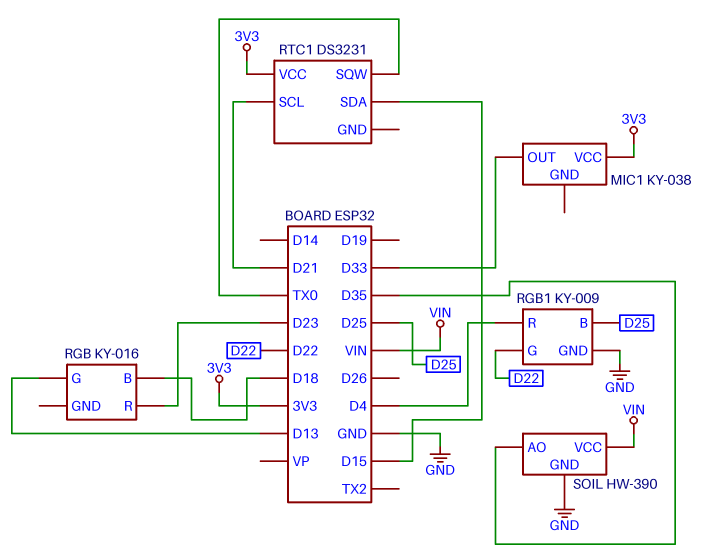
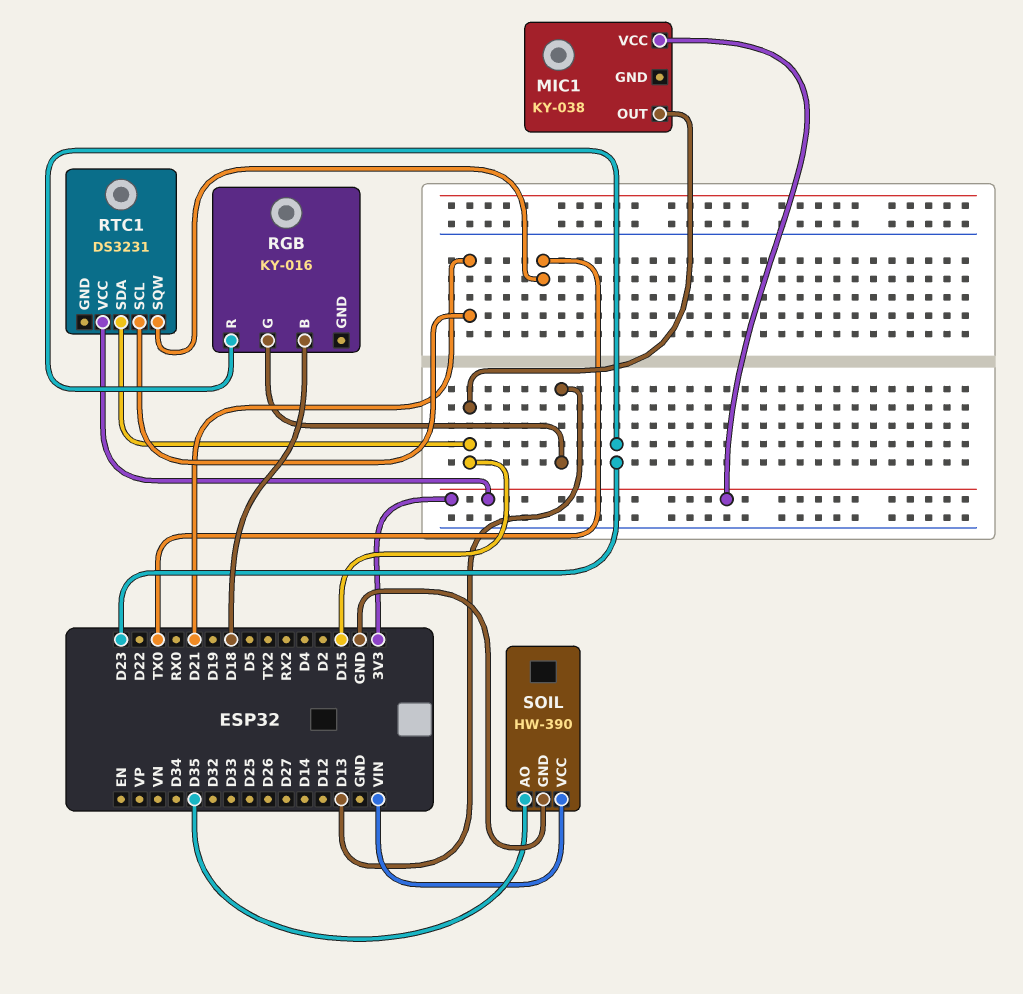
MIC1 pin OUT: D33 -> D15
RGB1: KY-009 -> none
RGB1 pin B: D25 -> none
RGB1 pin G: D22 -> none
RGB1 pin GND: GND -> none
RGB1 pin R: D4 -> none

